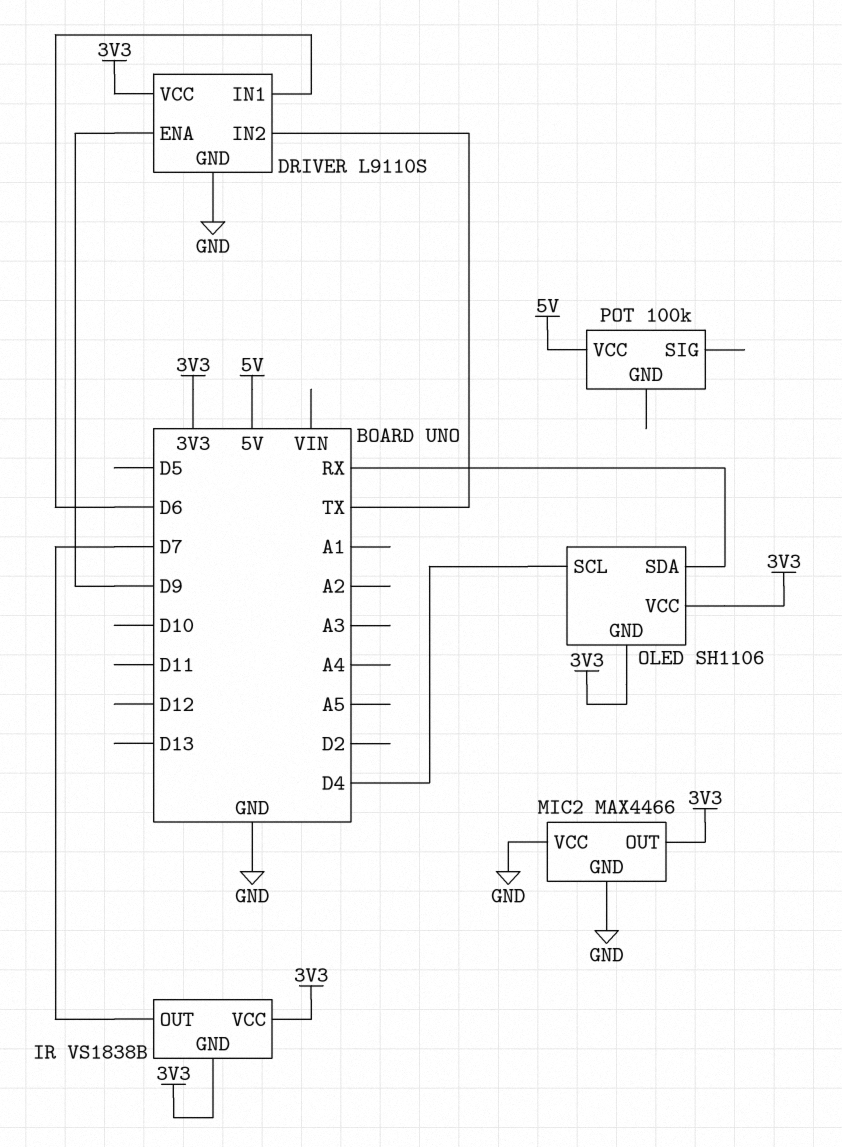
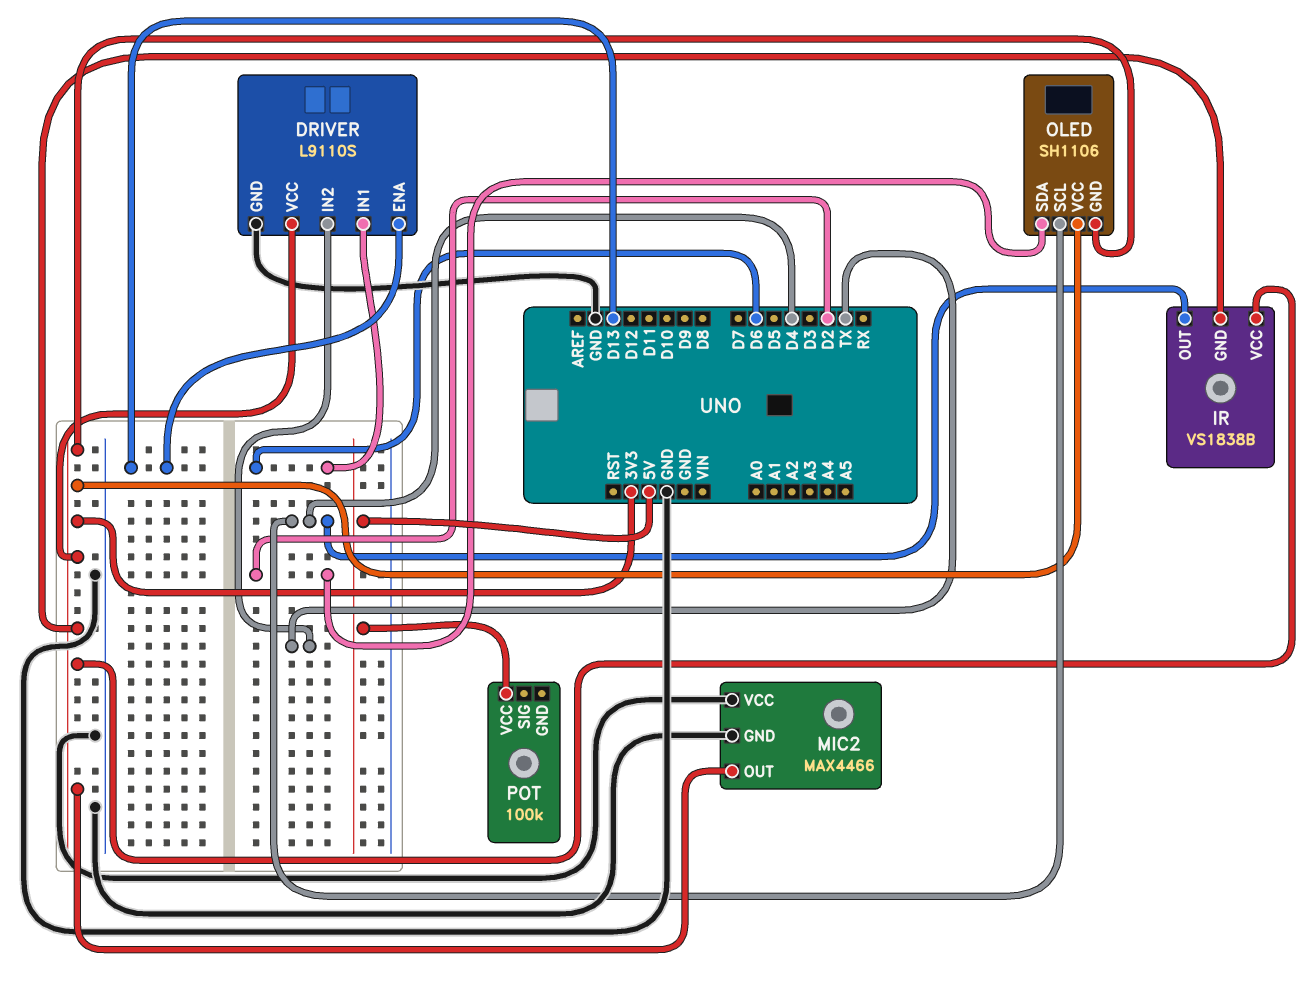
DRIVER pin ENA: D9 -> D13
IR pin OUT: D7 -> D4
OLED pin SDA: RX -> D2

